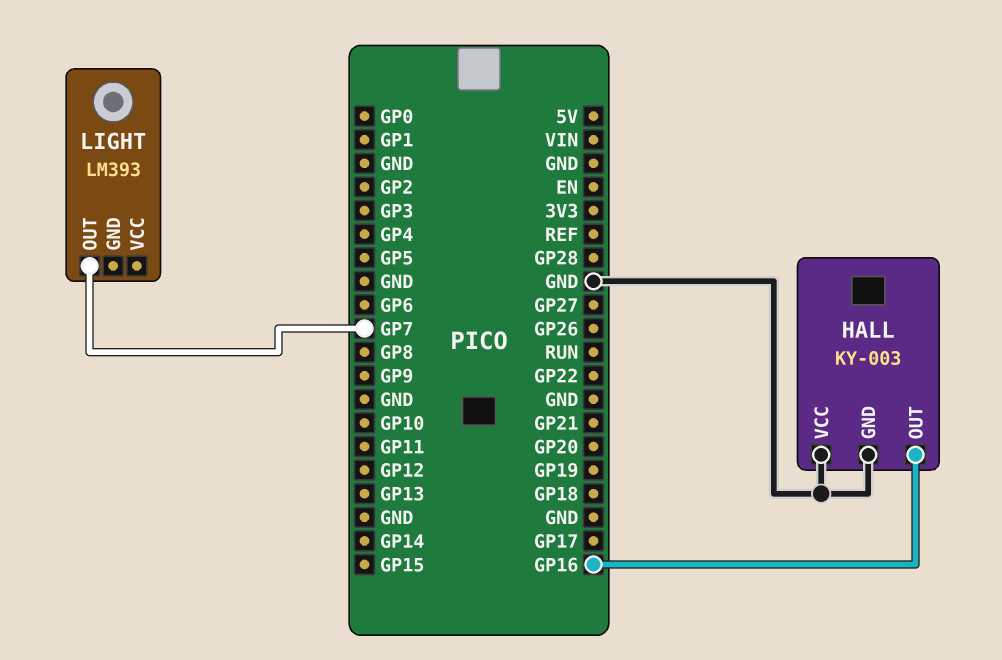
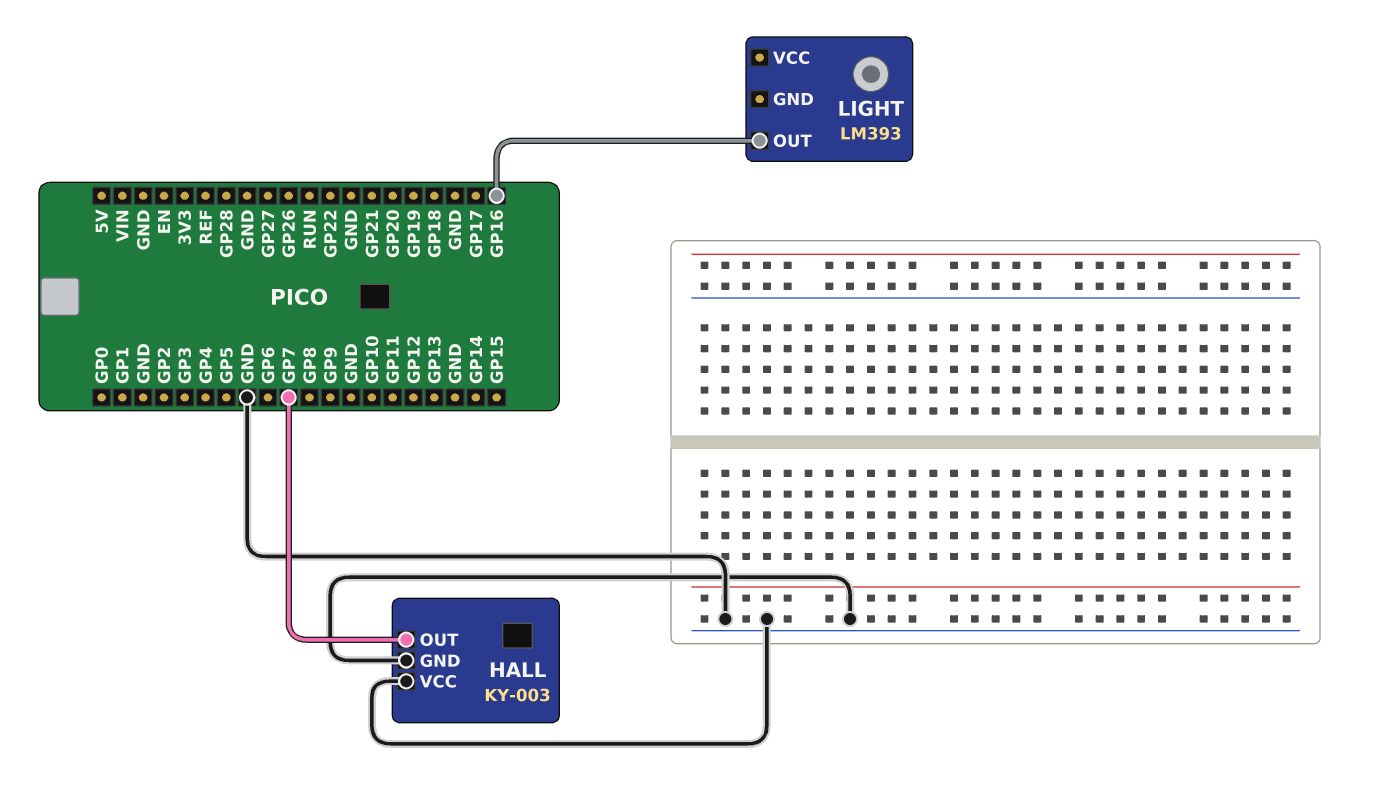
HALL pin OUT: GP16 -> GP7
LIGHT pin OUT: GP7 -> GP16

